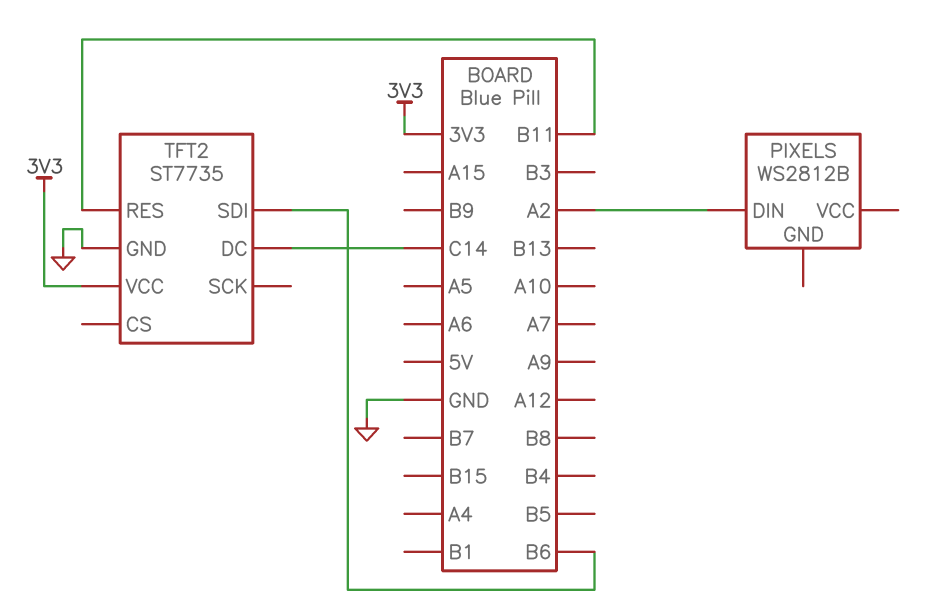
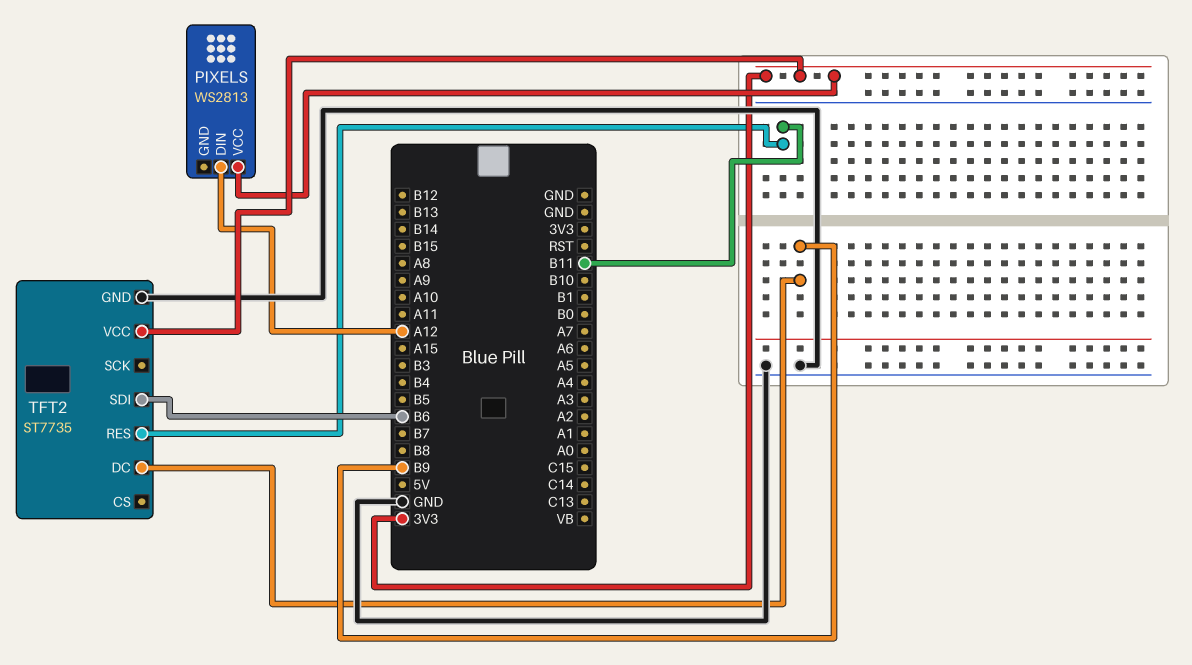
PIXELS: WS2812B -> WS2813
PIXELS pin DIN: A2 -> A12
PIXELS pin VCC: none -> 3V3
TFT2 pin DC: C14 -> B9

